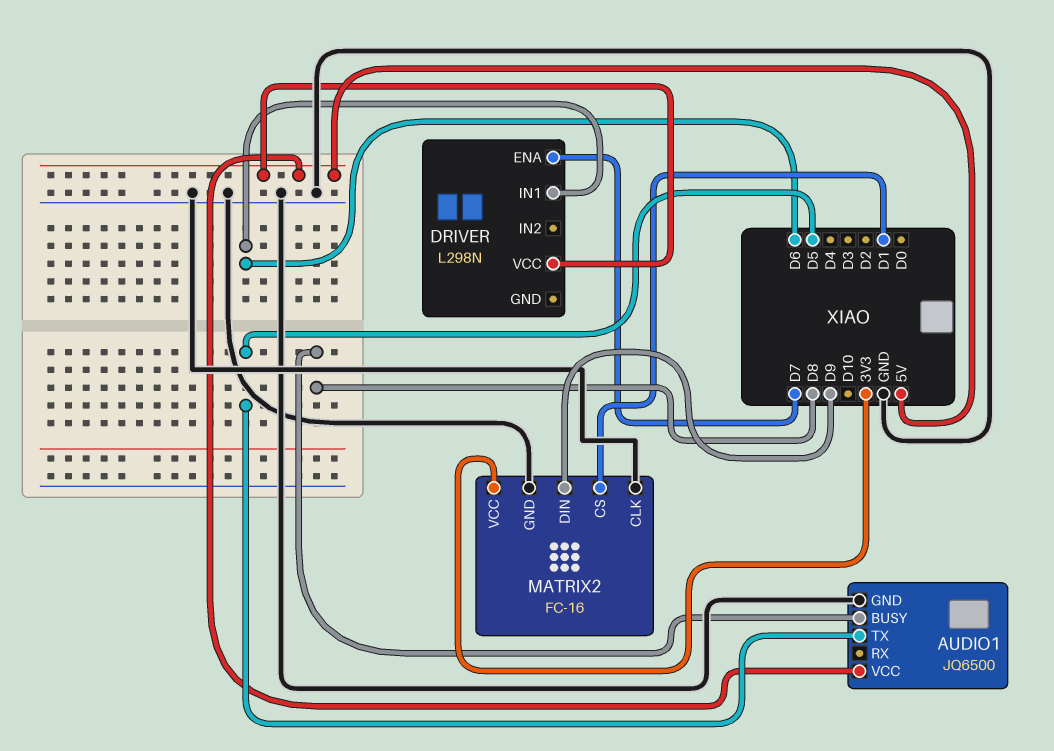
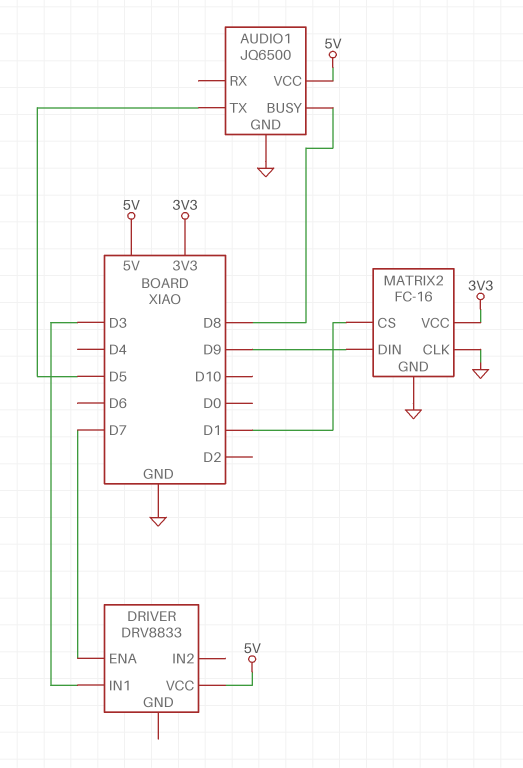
DRIVER: L298N -> DRV8833
DRIVER pin IN1: D6 -> D3

